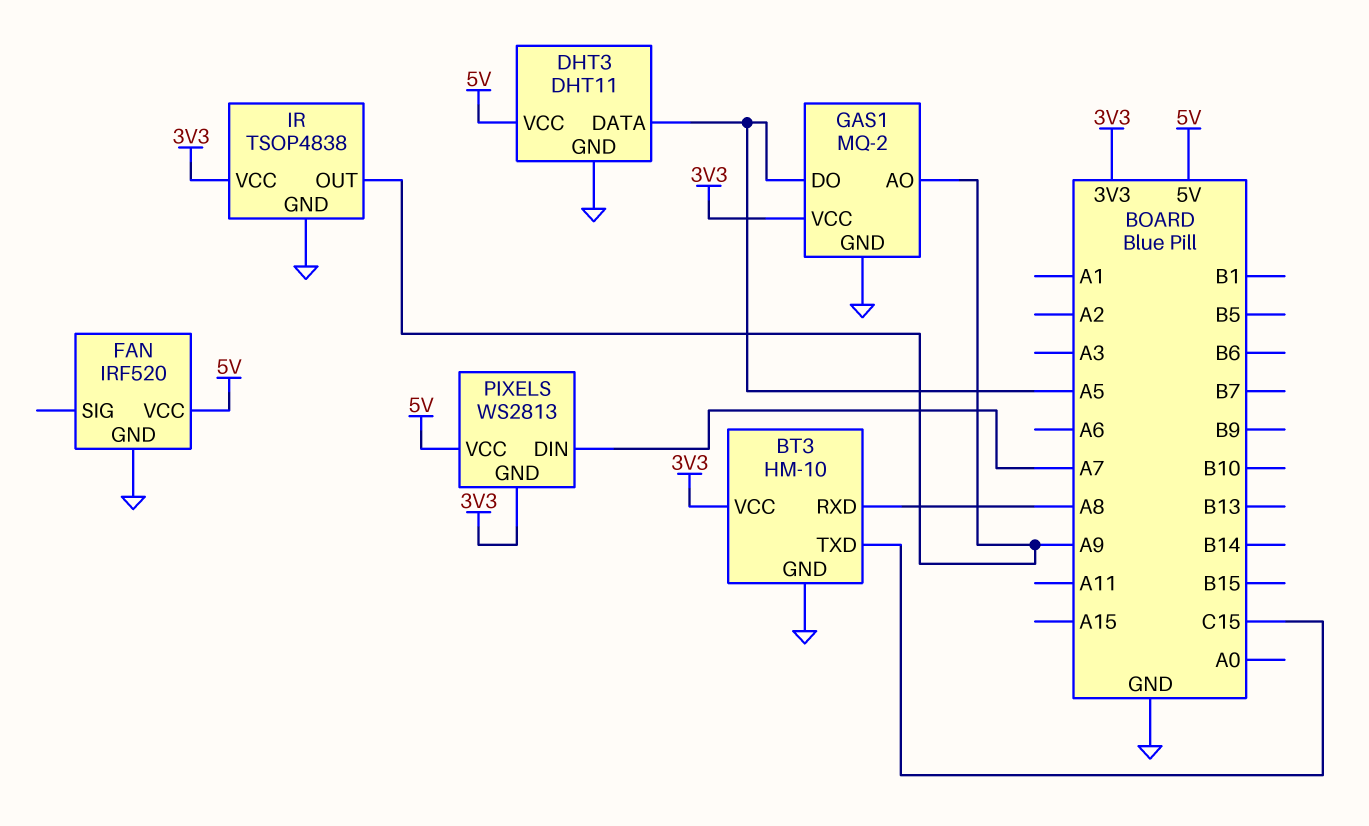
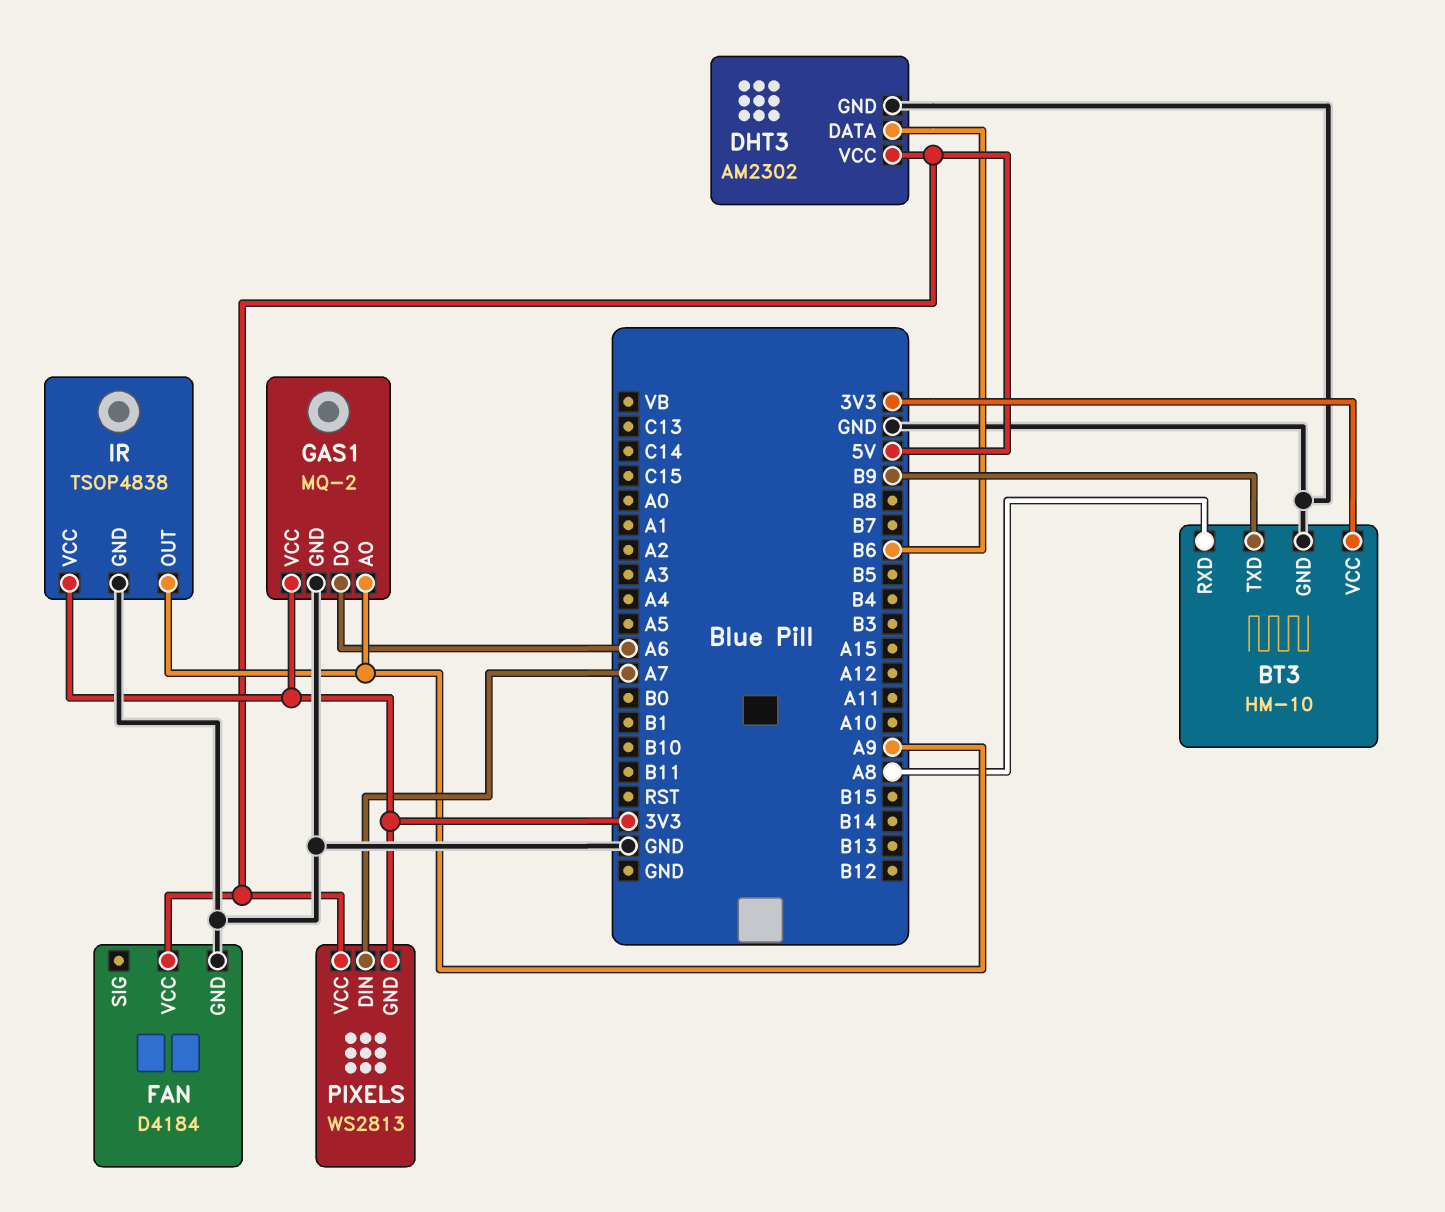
BT3 pin TXD: C15 -> B9
DHT3: DHT11 -> AM2302
DHT3 pin DATA: A5 -> B6
FAN: IRF520 -> D4184
GAS1 pin DO: A5 -> A6

